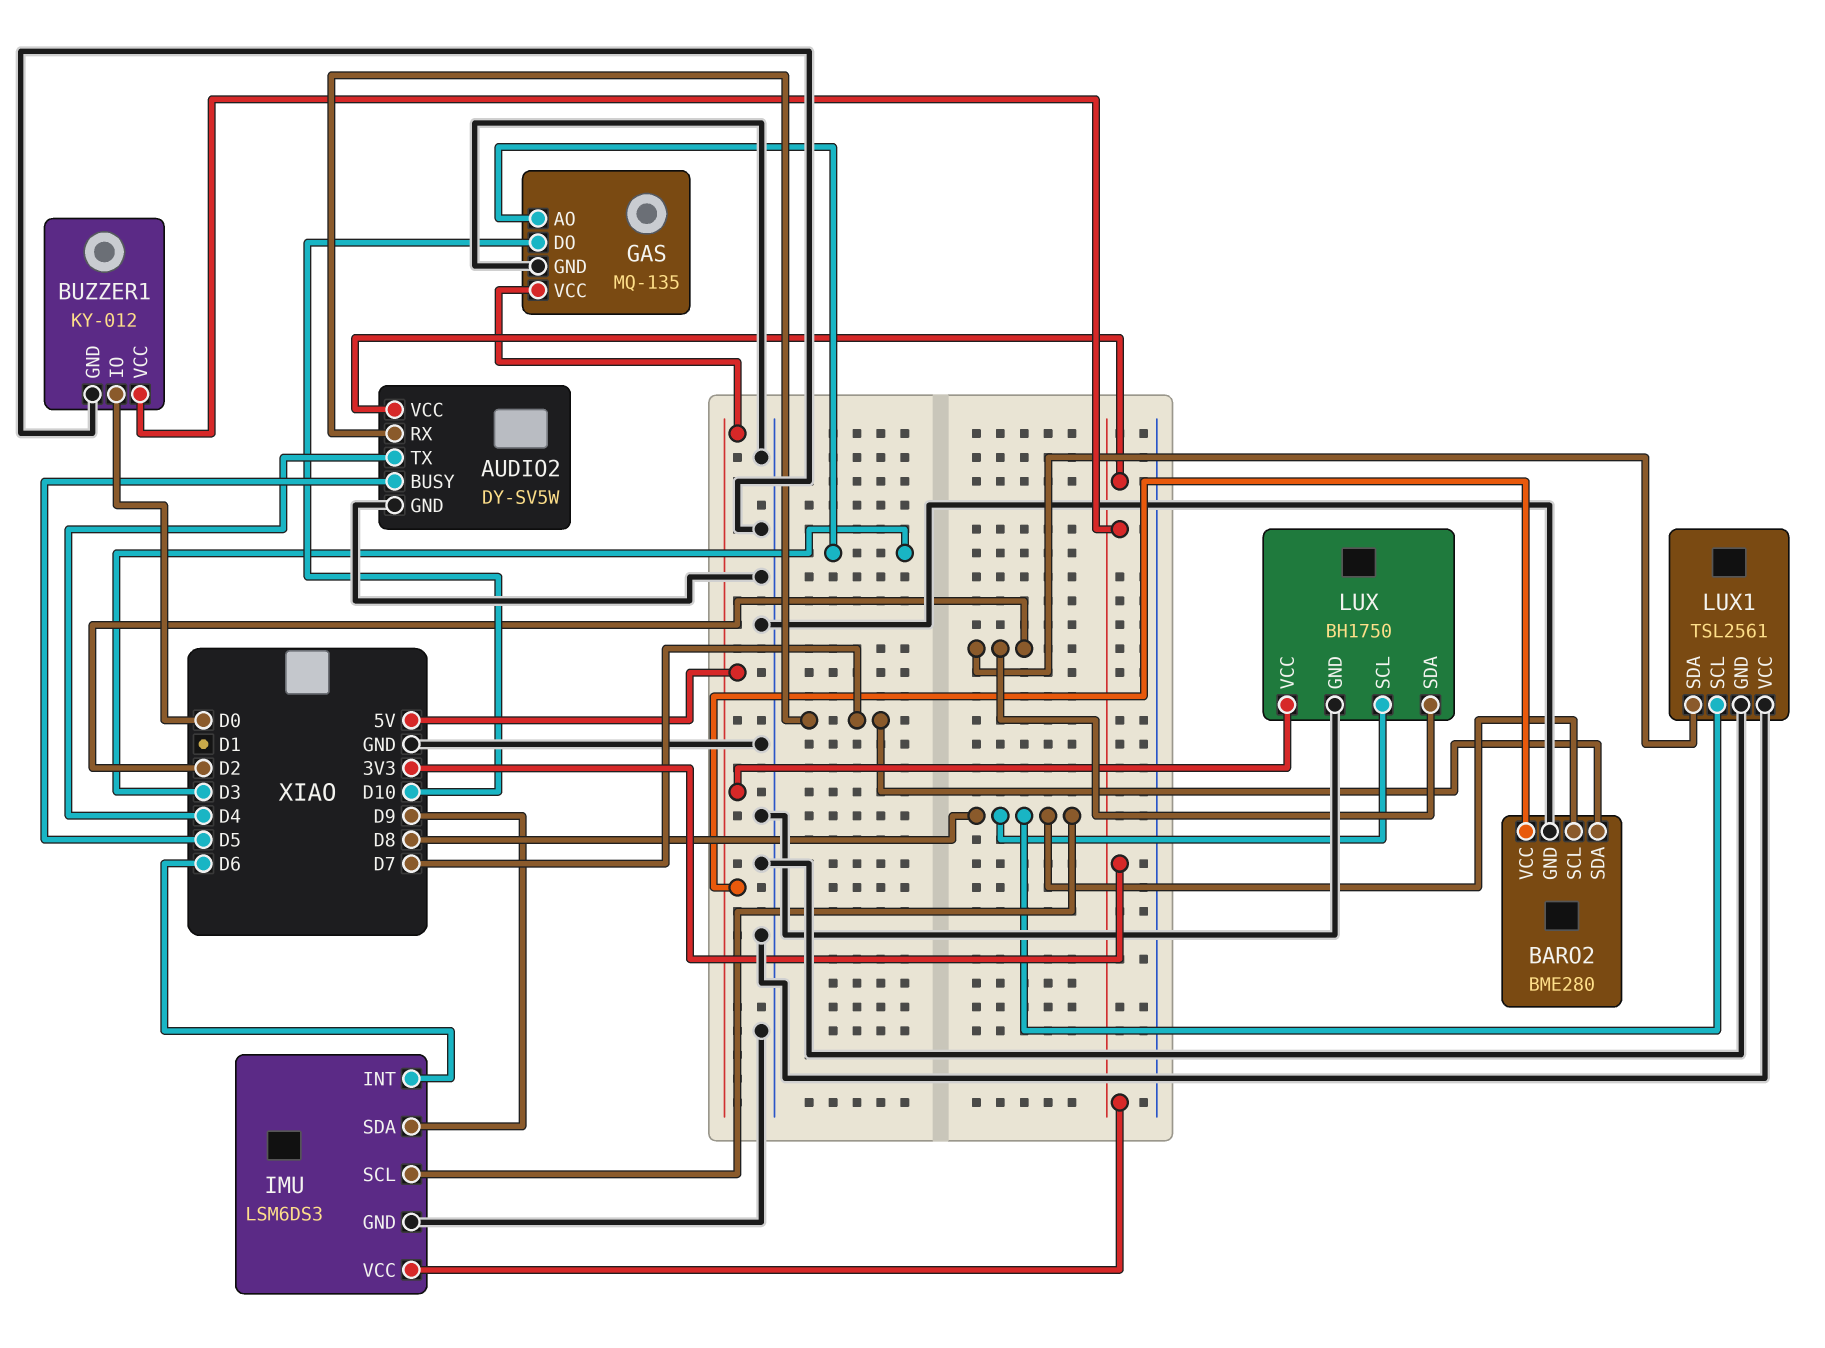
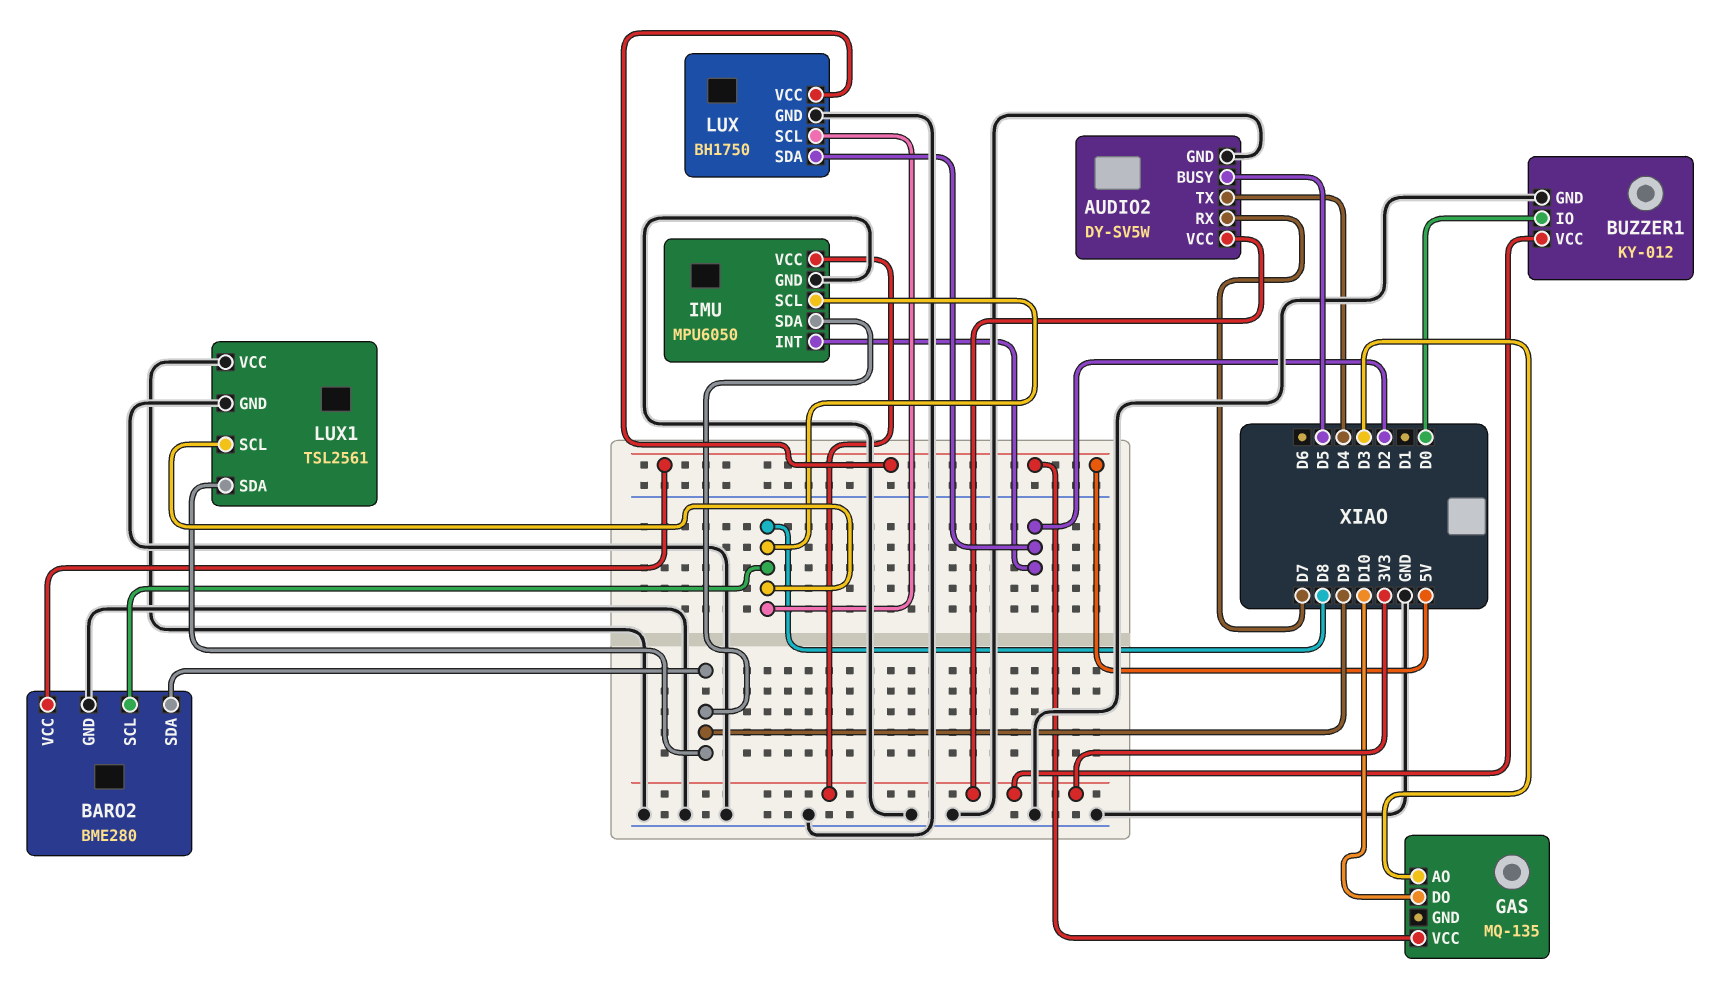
BARO2 pin SDA: D7 -> D9
GAS pin GND: GND -> none
IMU: LSM6DS3 -> MPU6050
IMU pin INT: D6 -> D2
LUX1 pin SDA: D2 -> D9

